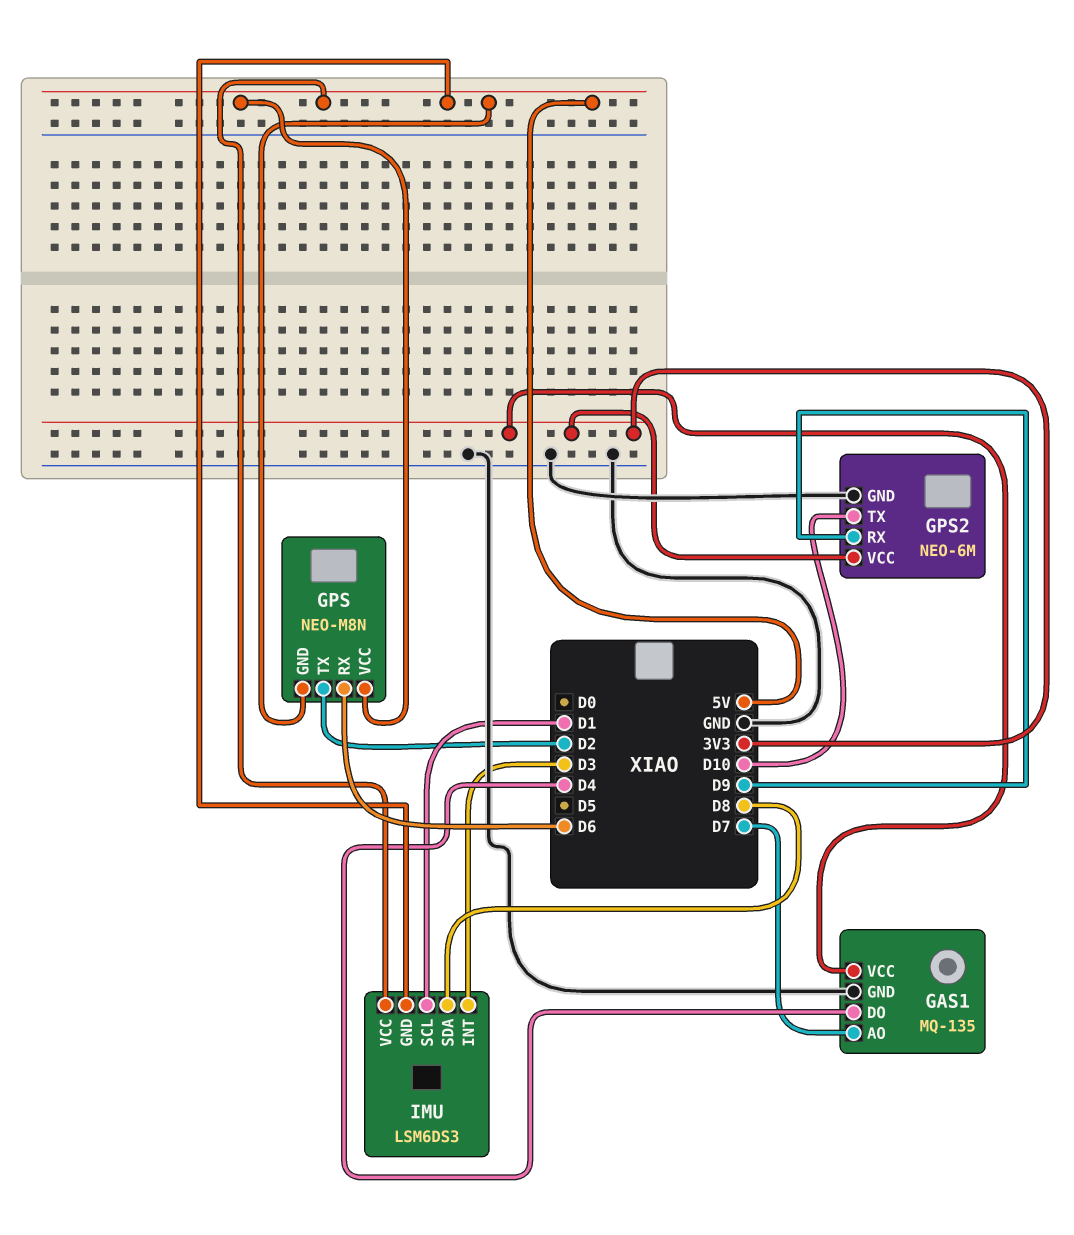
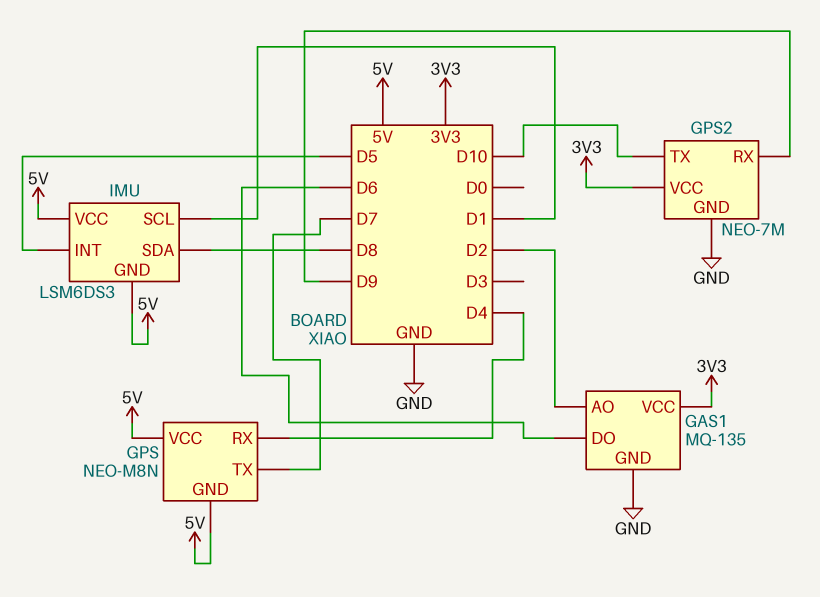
GAS1 pin AO: D7 -> D2
GAS1 pin DO: D4 -> D6
GPS pin RX: D6 -> D4
GPS pin TX: D2 -> D7
GPS2: NEO-6M -> NEO-7M
IMU pin INT: D3 -> D5

